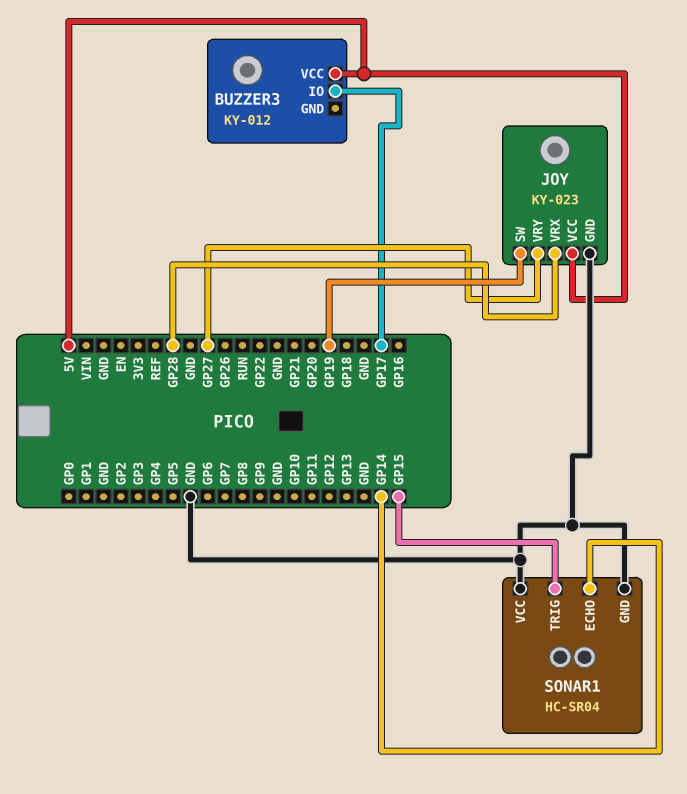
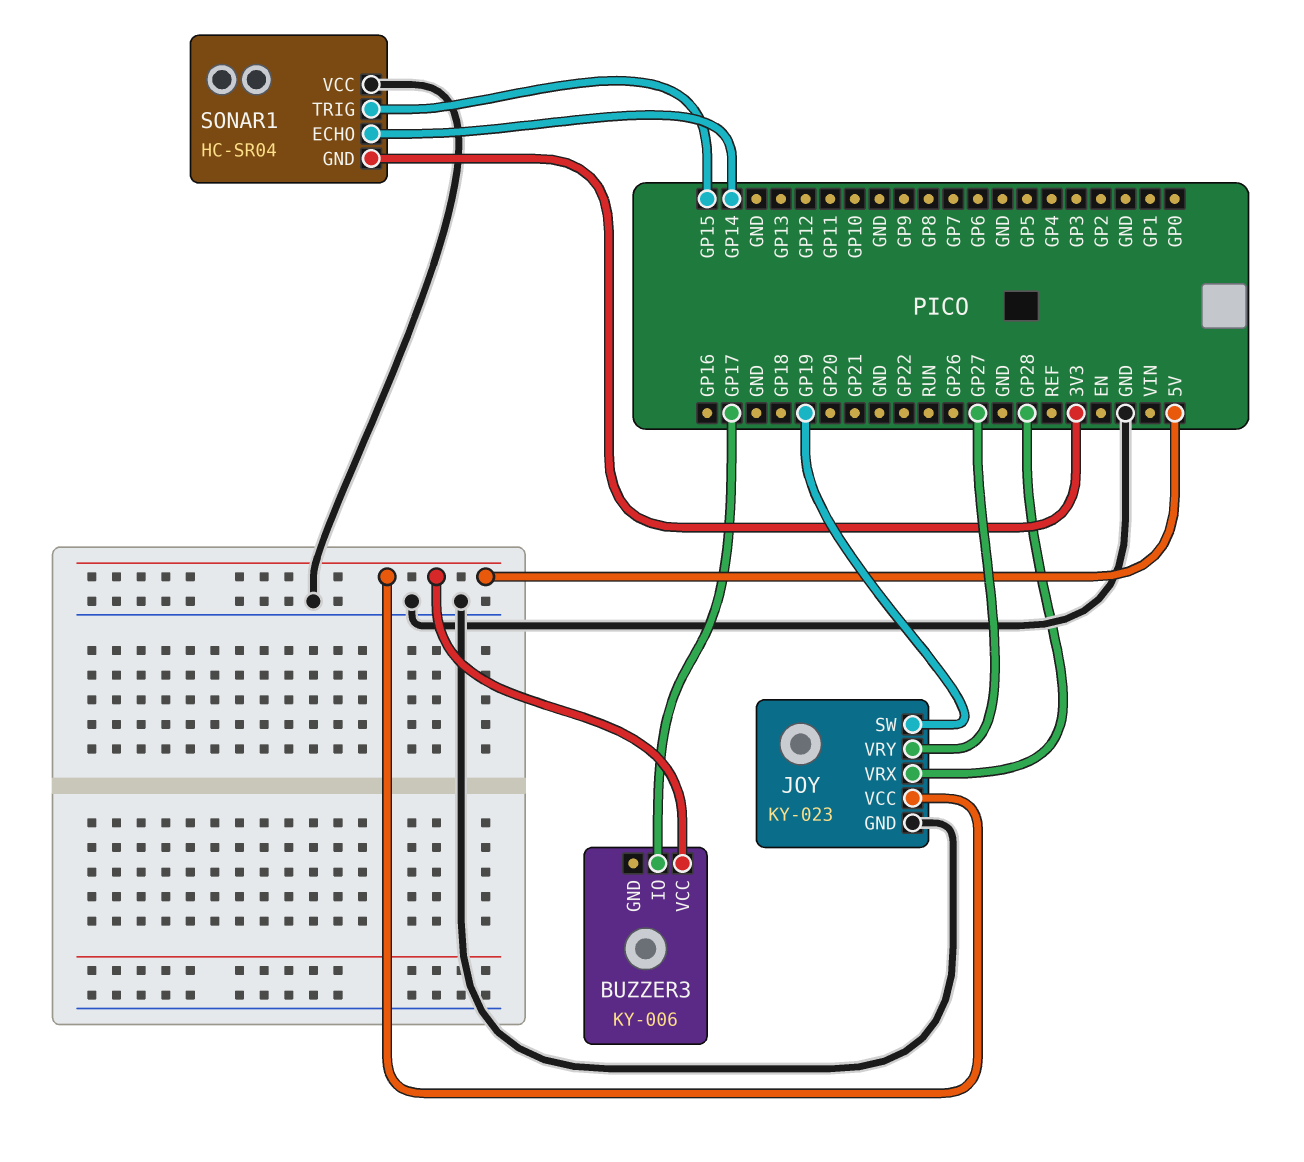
BUZZER3: KY-012 -> KY-006
SONAR1 pin GND: GND -> 3V3

